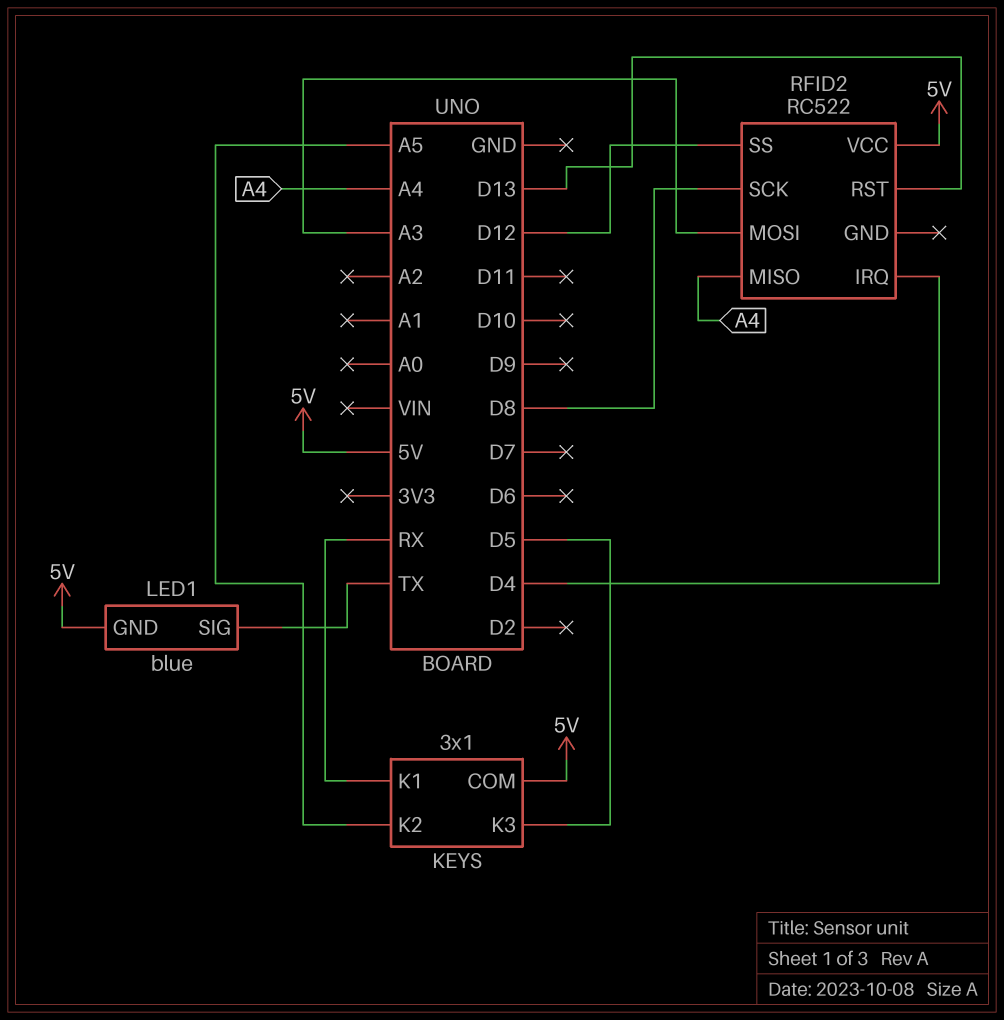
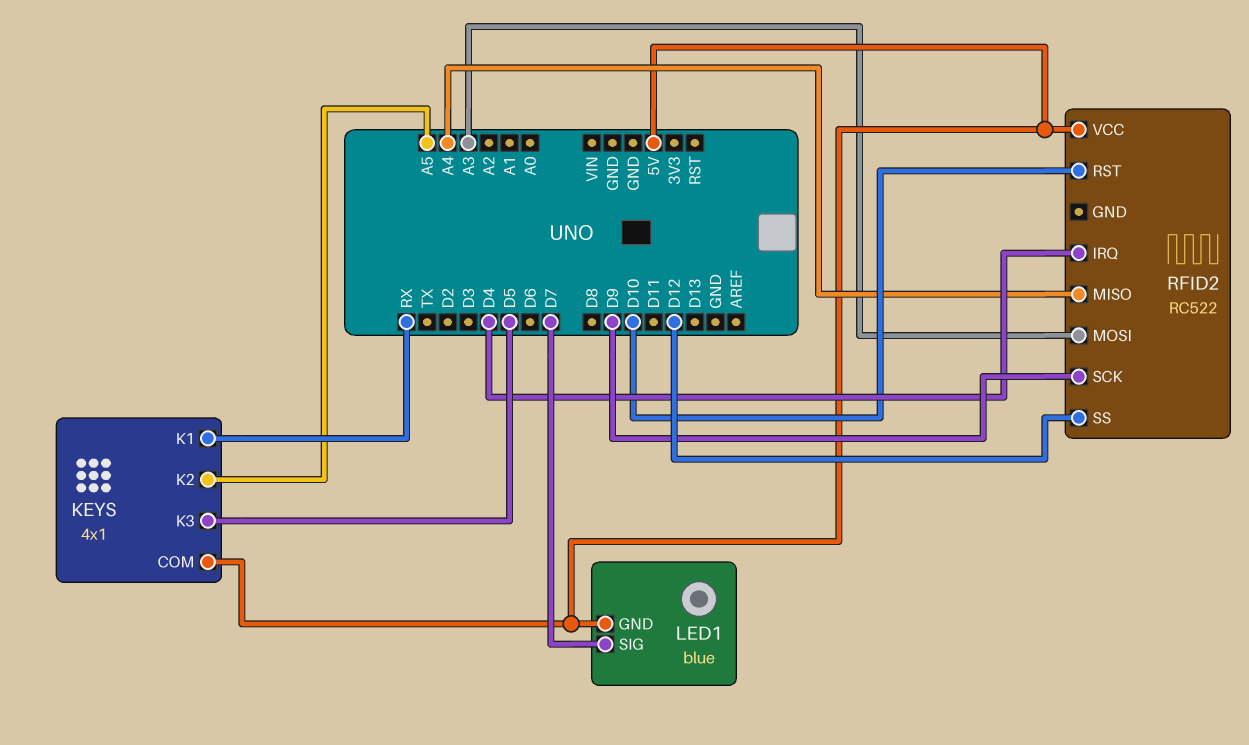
KEYS: 3x1 -> 4x1
LED1 pin SIG: TX -> D7
RFID2 pin RST: D13 -> D10
RFID2 pin SCK: D8 -> D9

